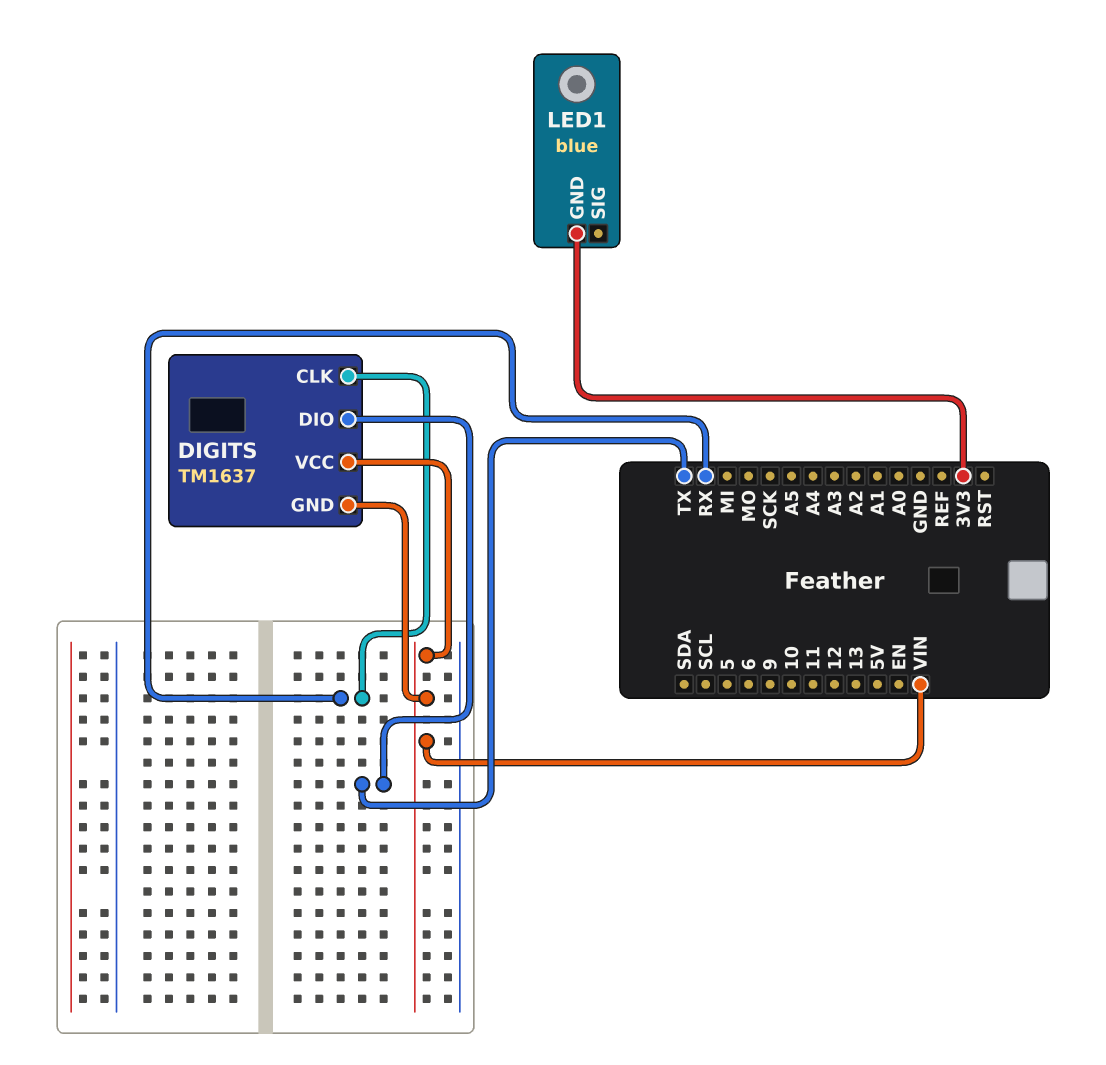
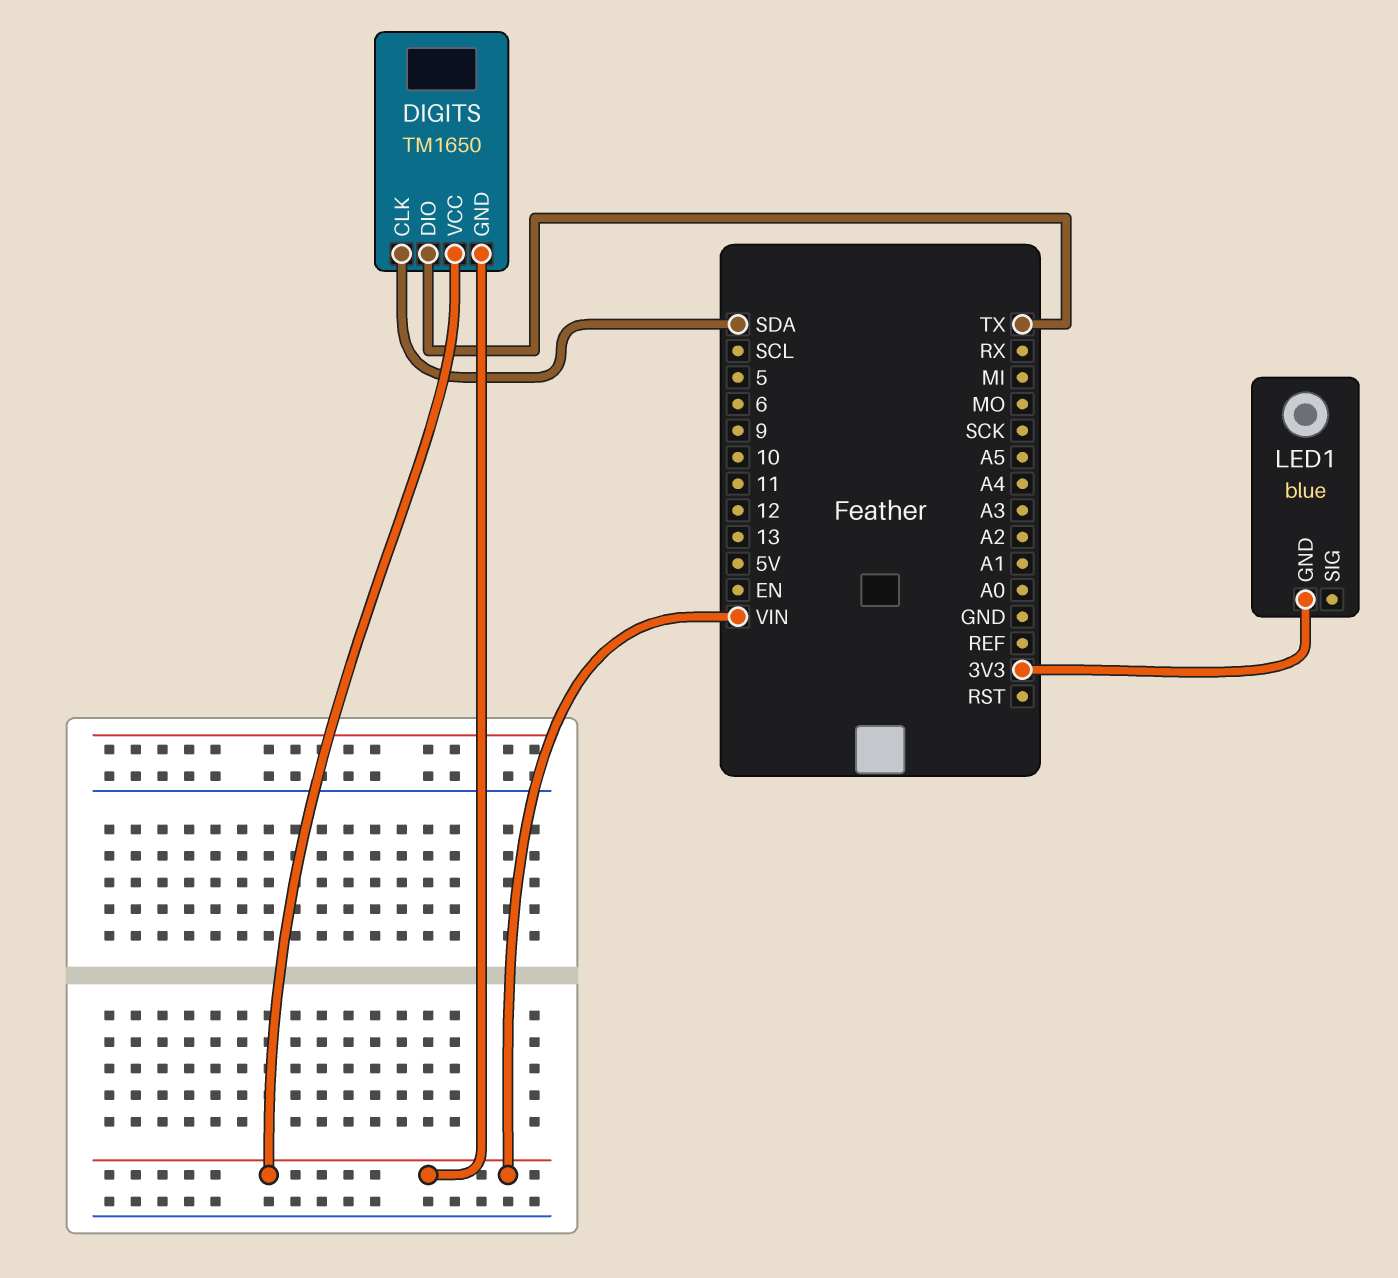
DIGITS: TM1637 -> TM1650
DIGITS pin CLK: RX -> SDA

